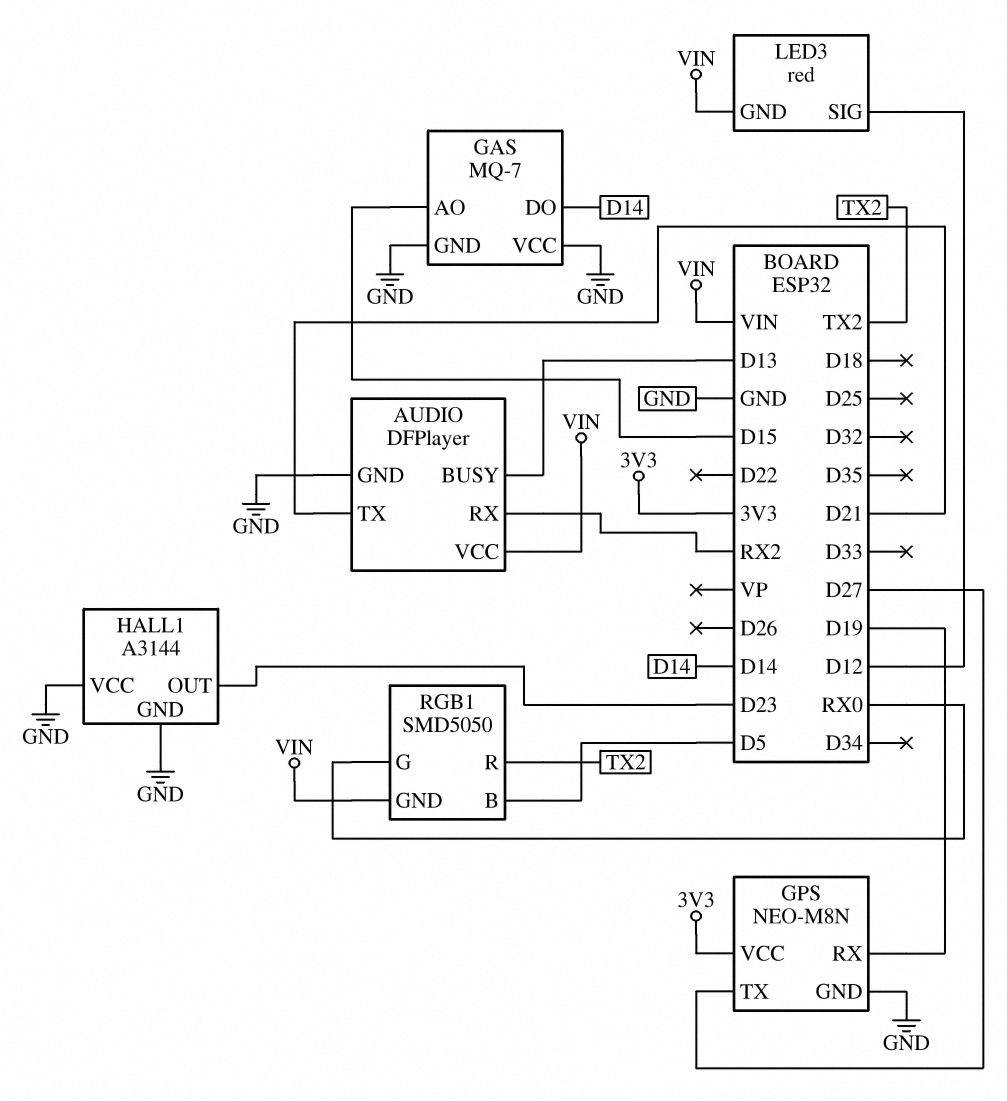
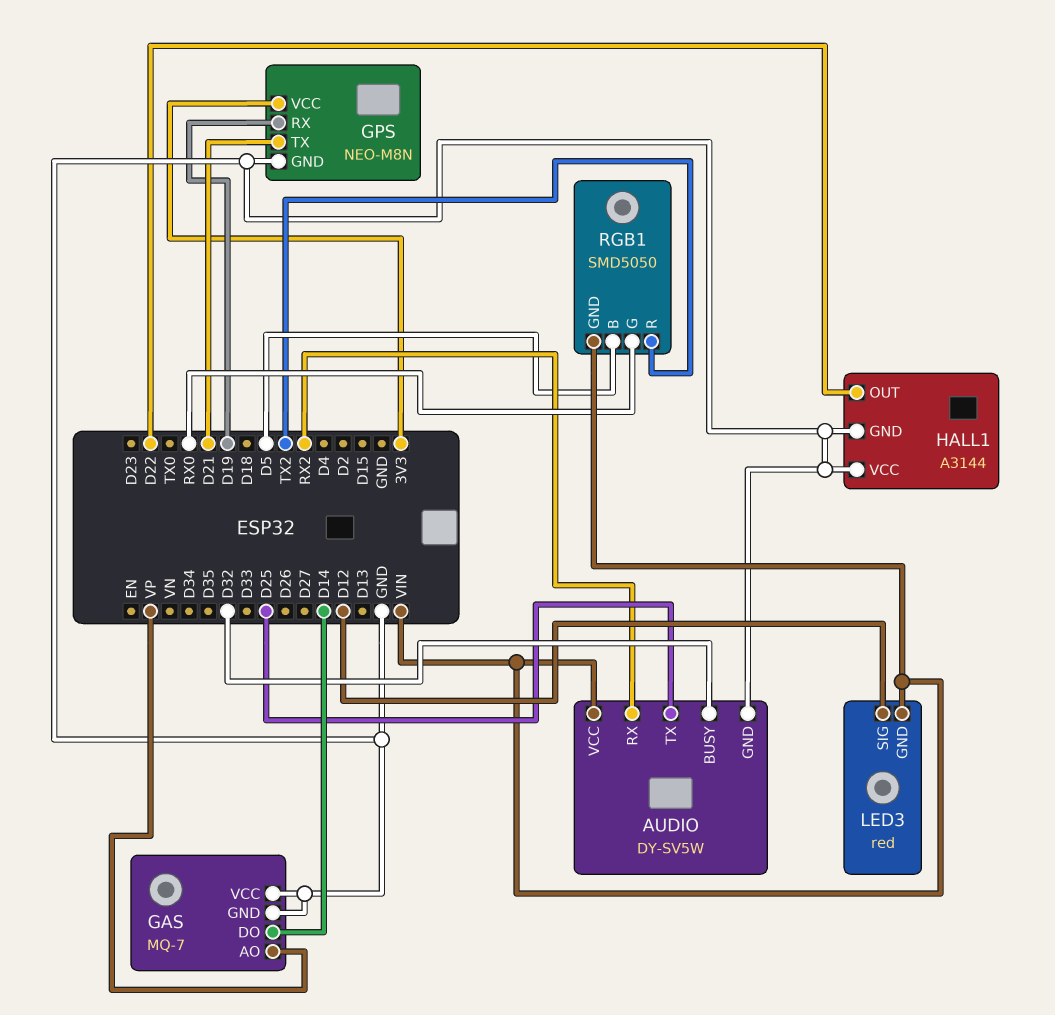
AUDIO: DFPlayer -> DY-SV5W
AUDIO pin BUSY: D13 -> D32
AUDIO pin TX: D21 -> D25
GAS pin AO: D15 -> VP
GPS pin TX: D27 -> D21
HALL1 pin OUT: D23 -> D22

